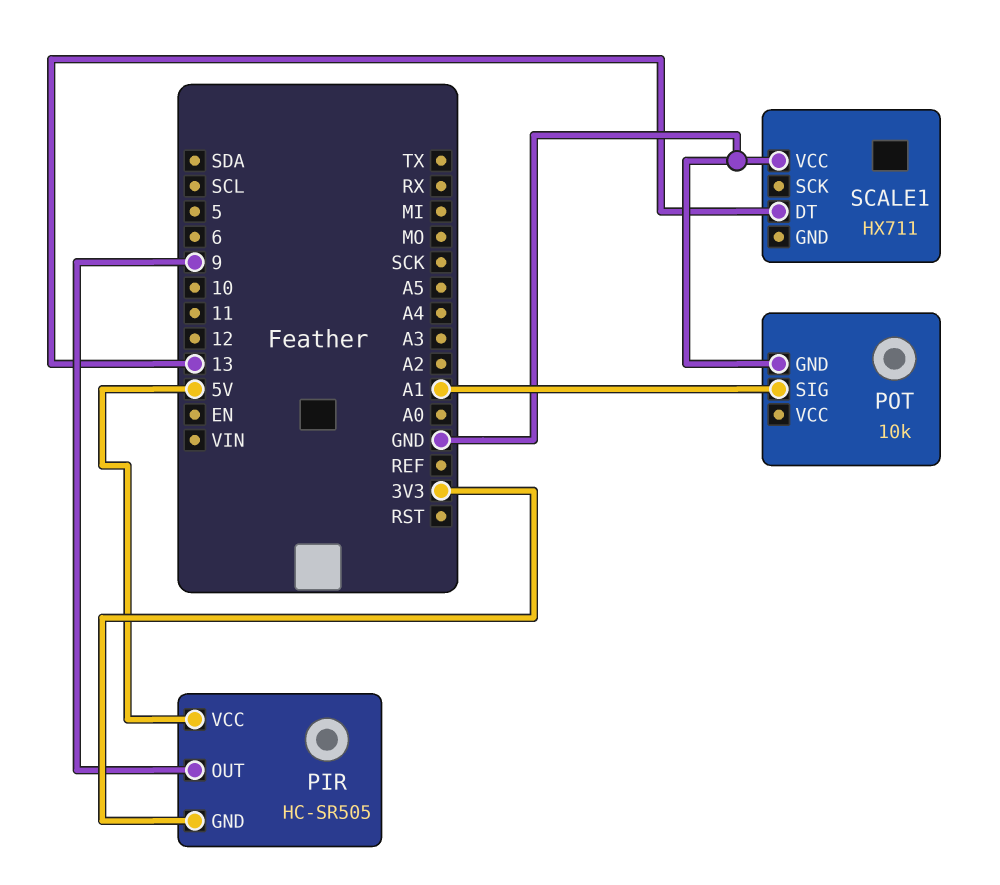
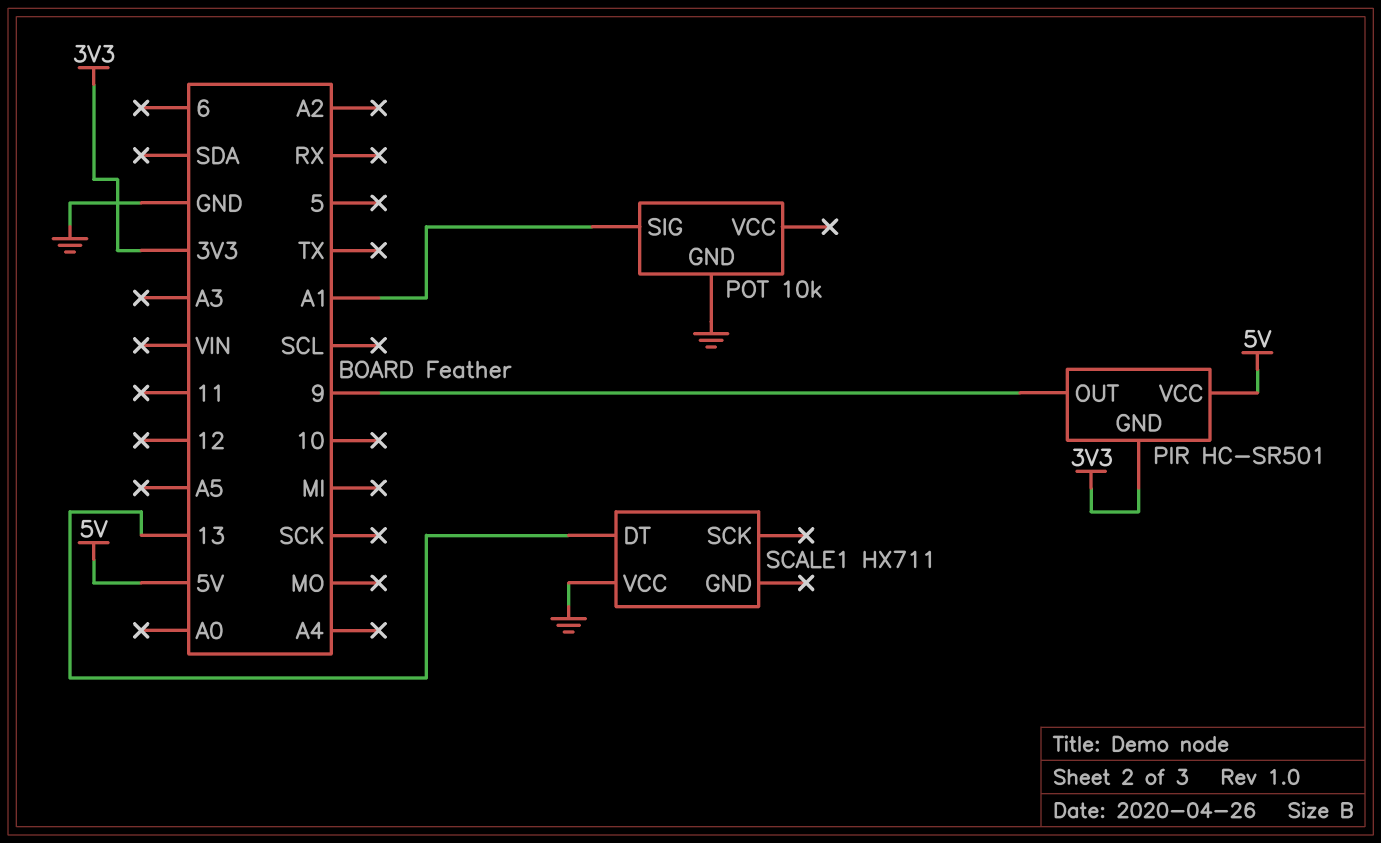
PIR: HC-SR505 -> HC-SR501

